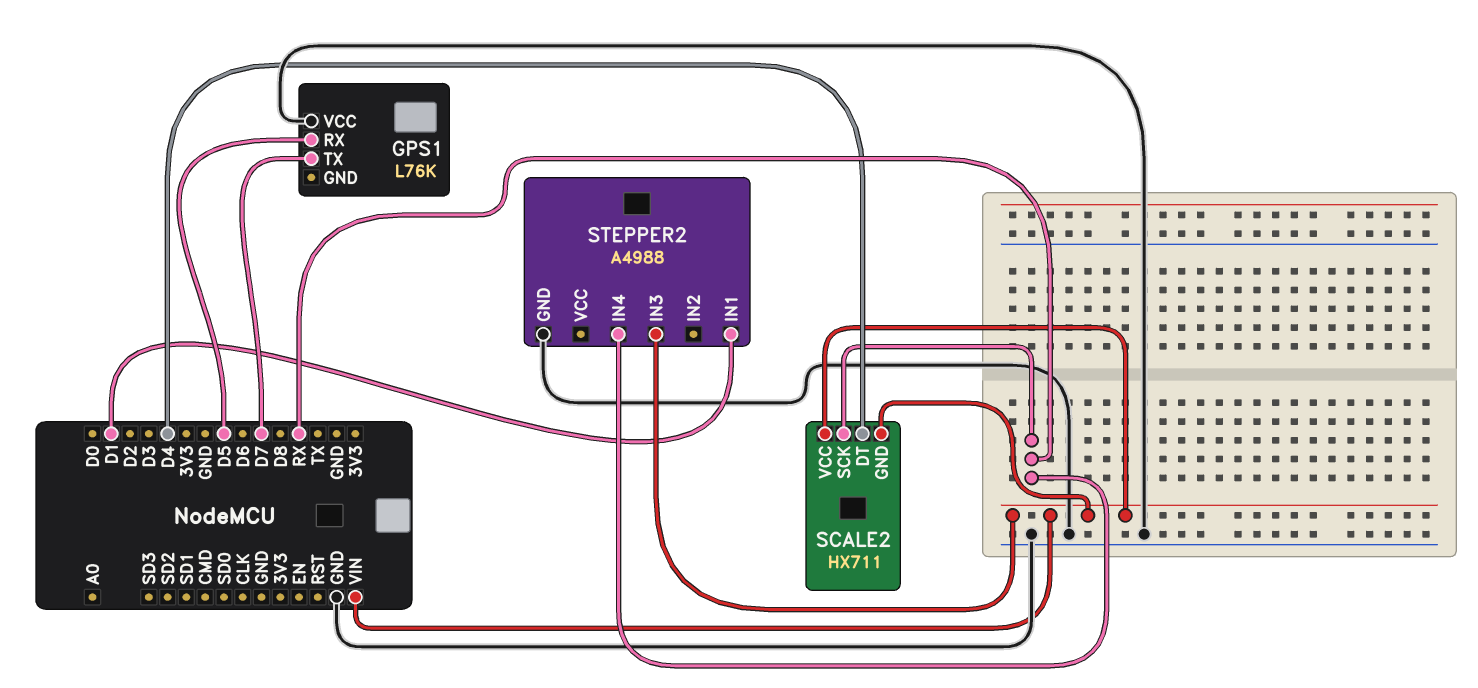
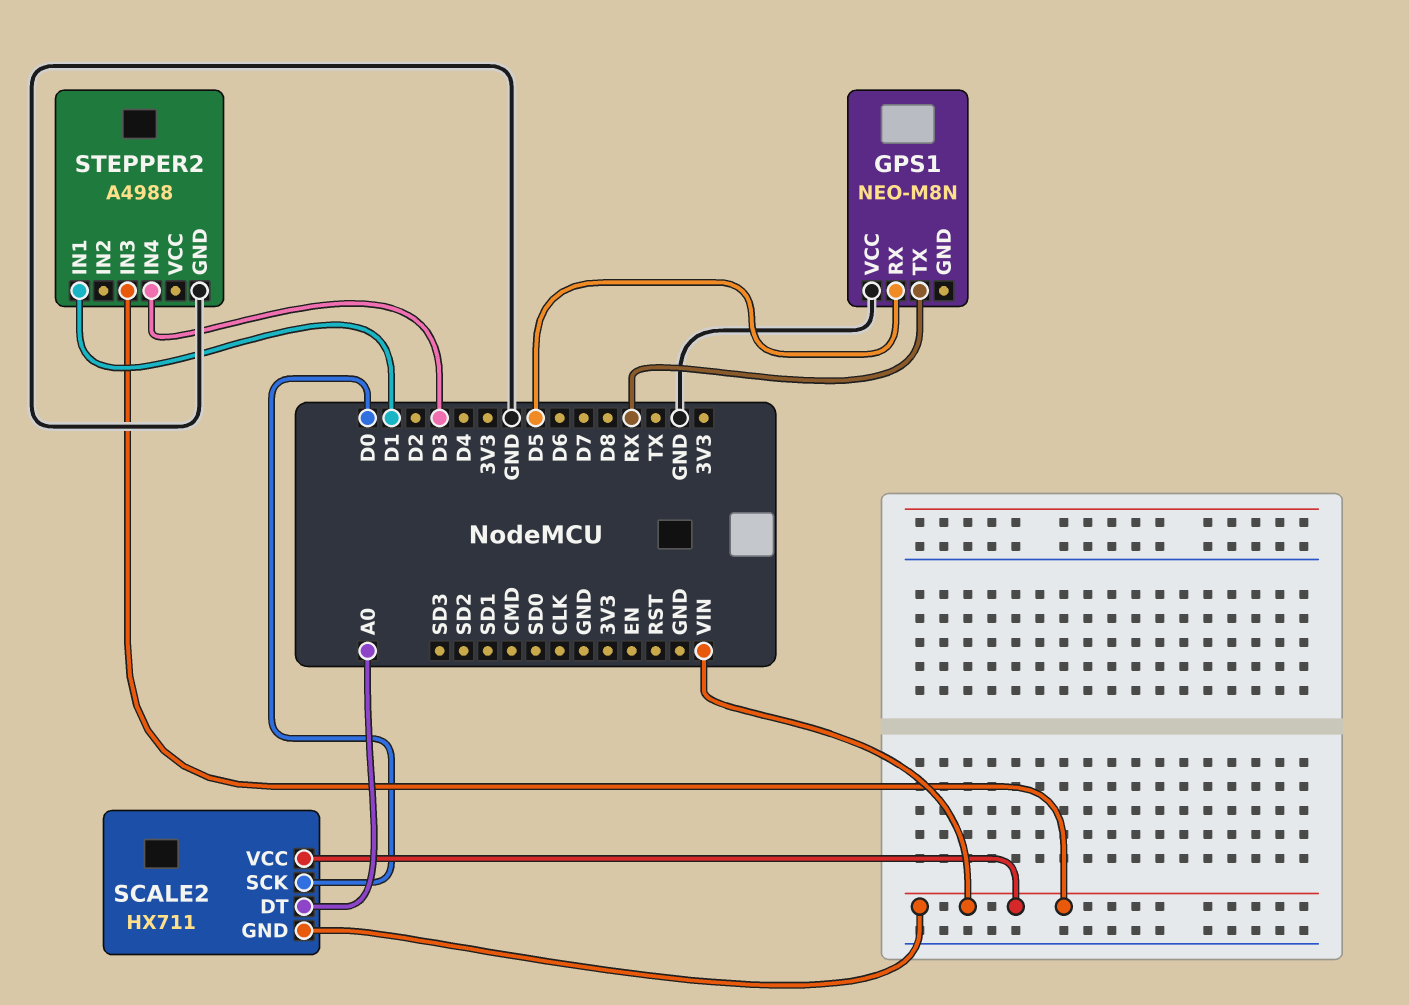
GPS1: L76K -> NEO-M8N
GPS1 pin TX: D7 -> RX
SCALE2 pin DT: D4 -> A0
SCALE2 pin SCK: RX -> D0
STEPPER2 pin IN4: RX -> D3

